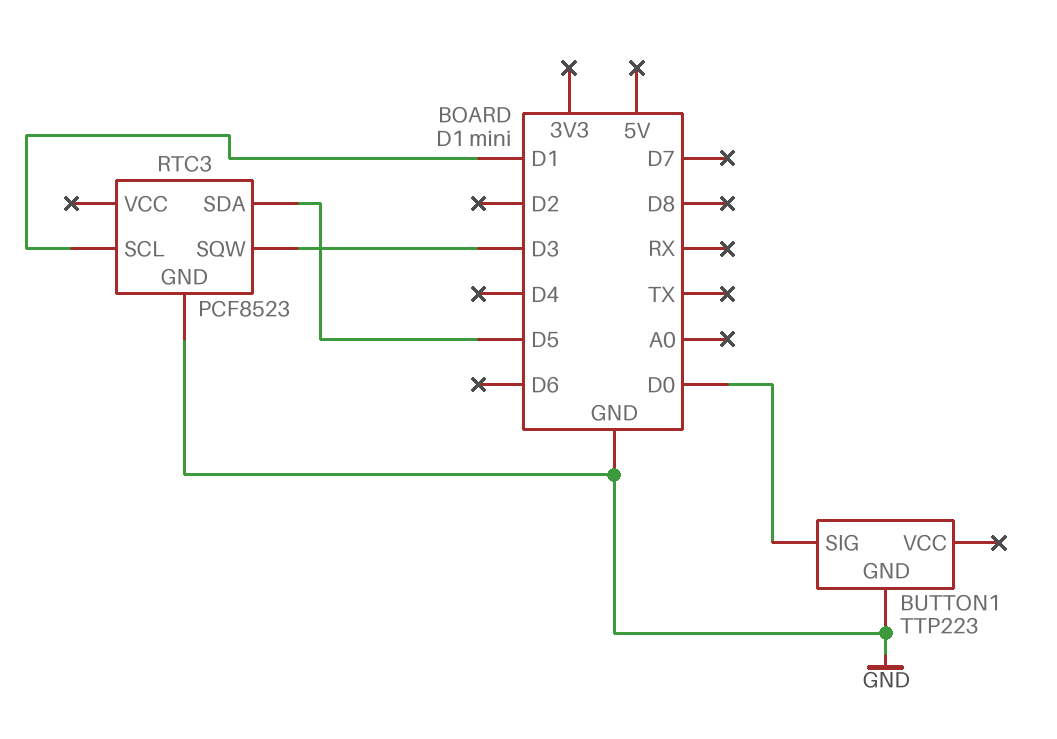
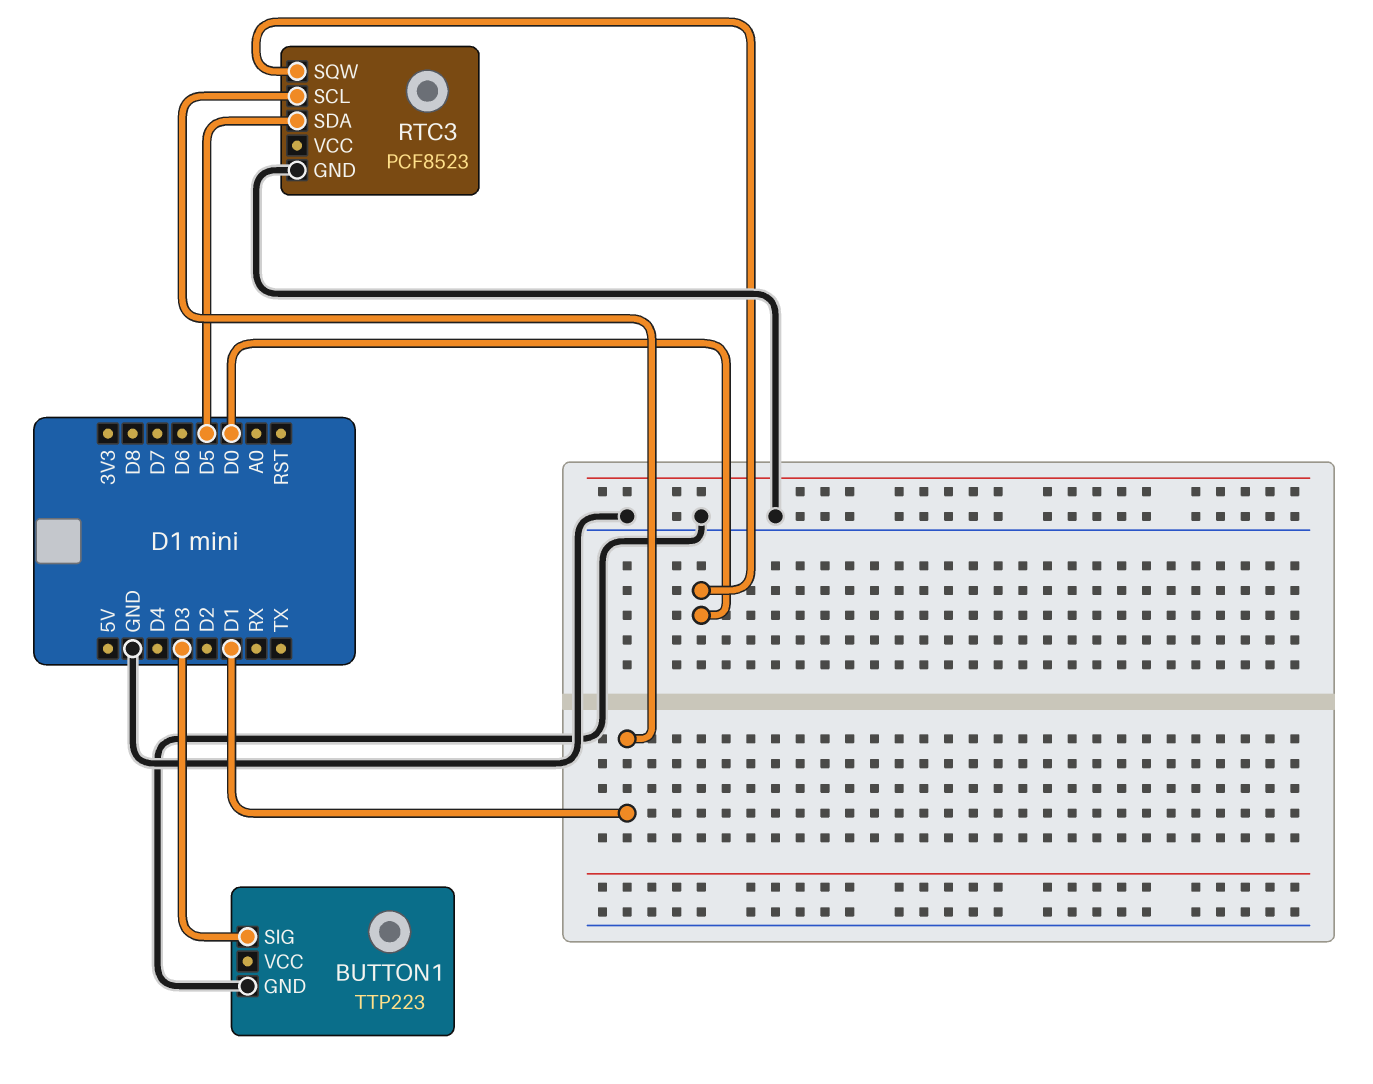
BUTTON1 pin SIG: D0 -> D3
RTC3 pin SQW: D3 -> D0

